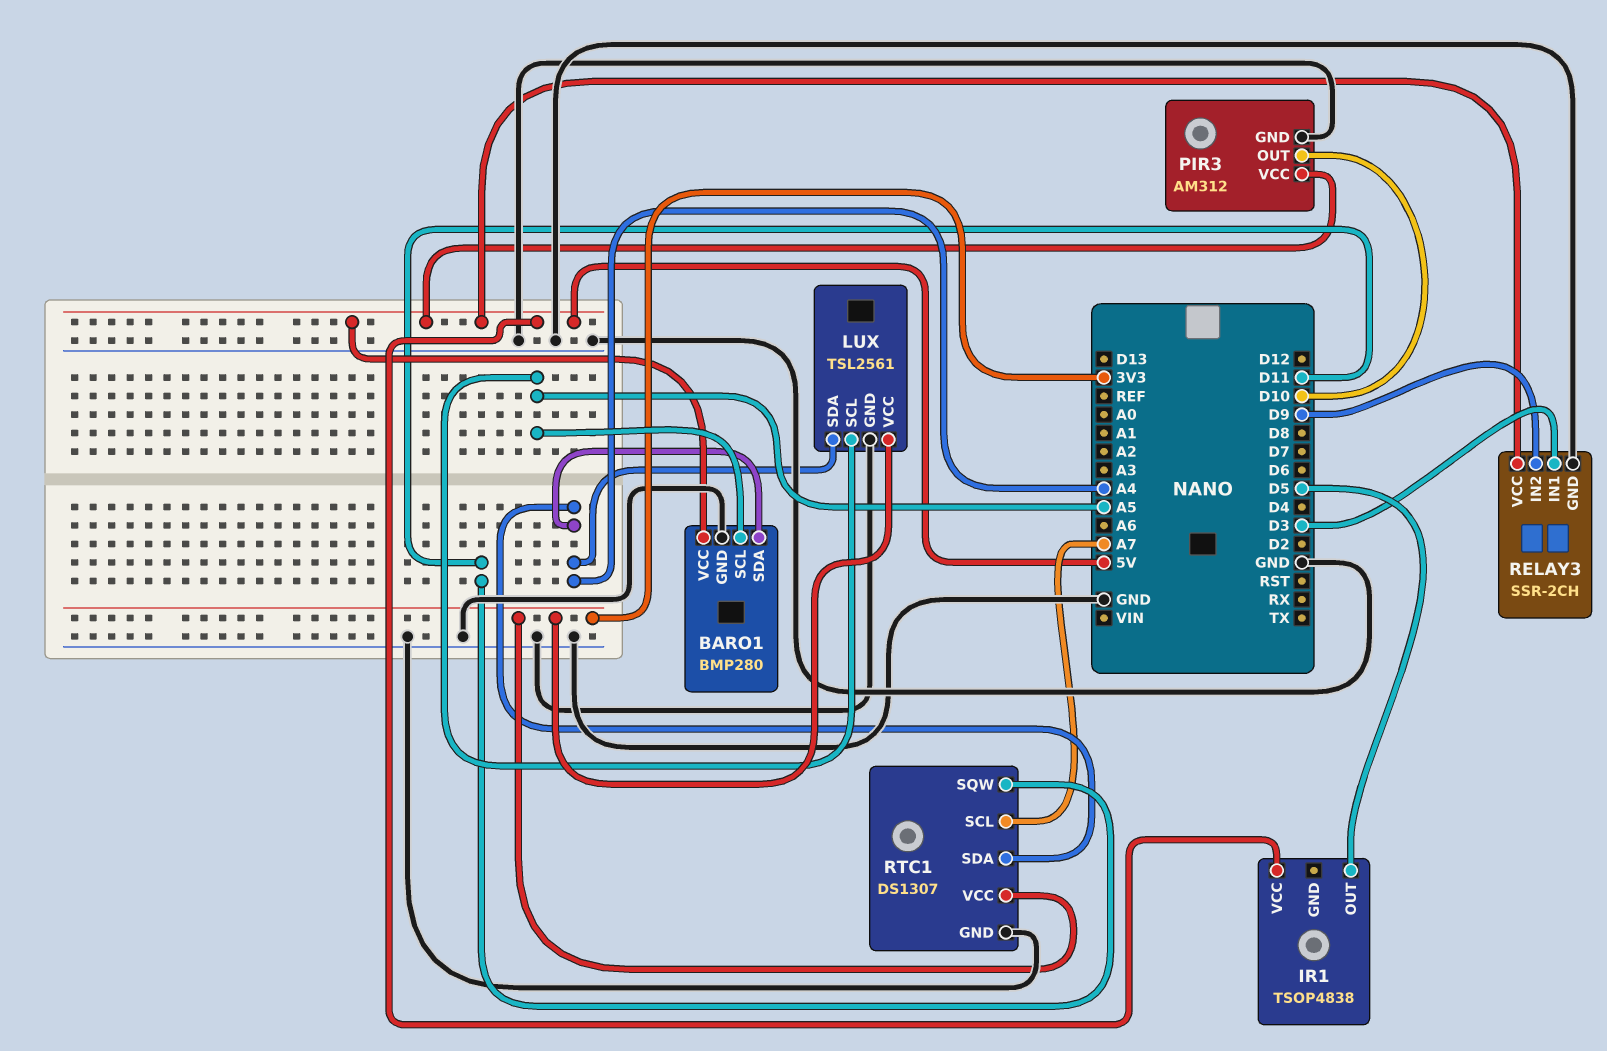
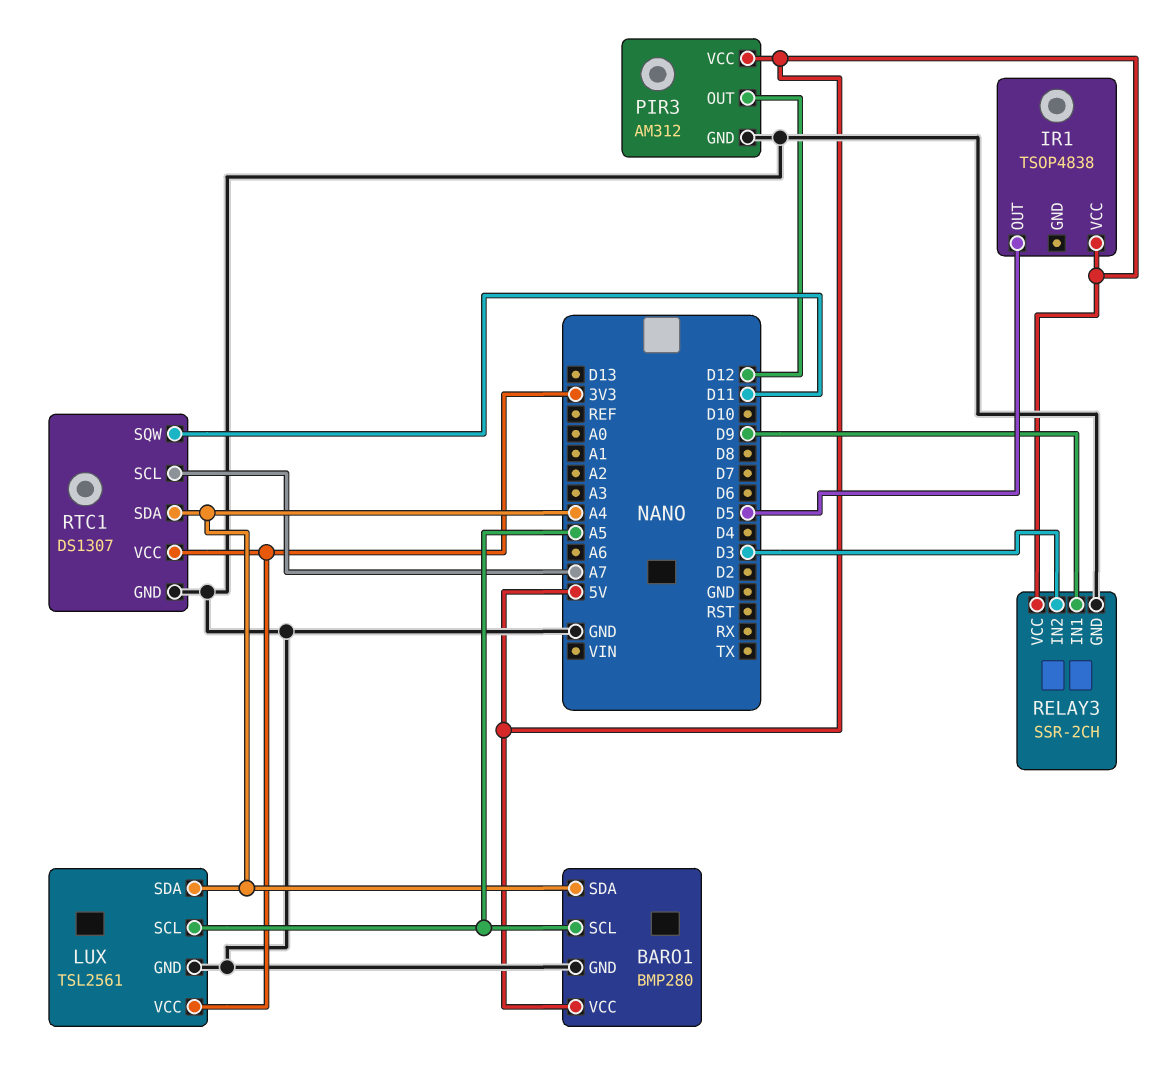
PIR3 pin OUT: D10 -> D12
RELAY3 pin IN1: D3 -> D9
RELAY3 pin IN2: D9 -> D3

